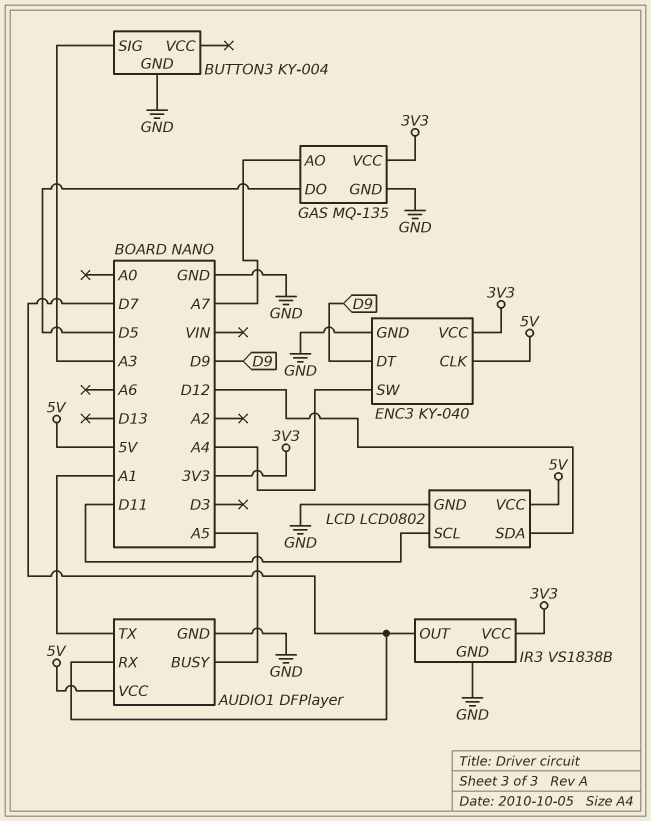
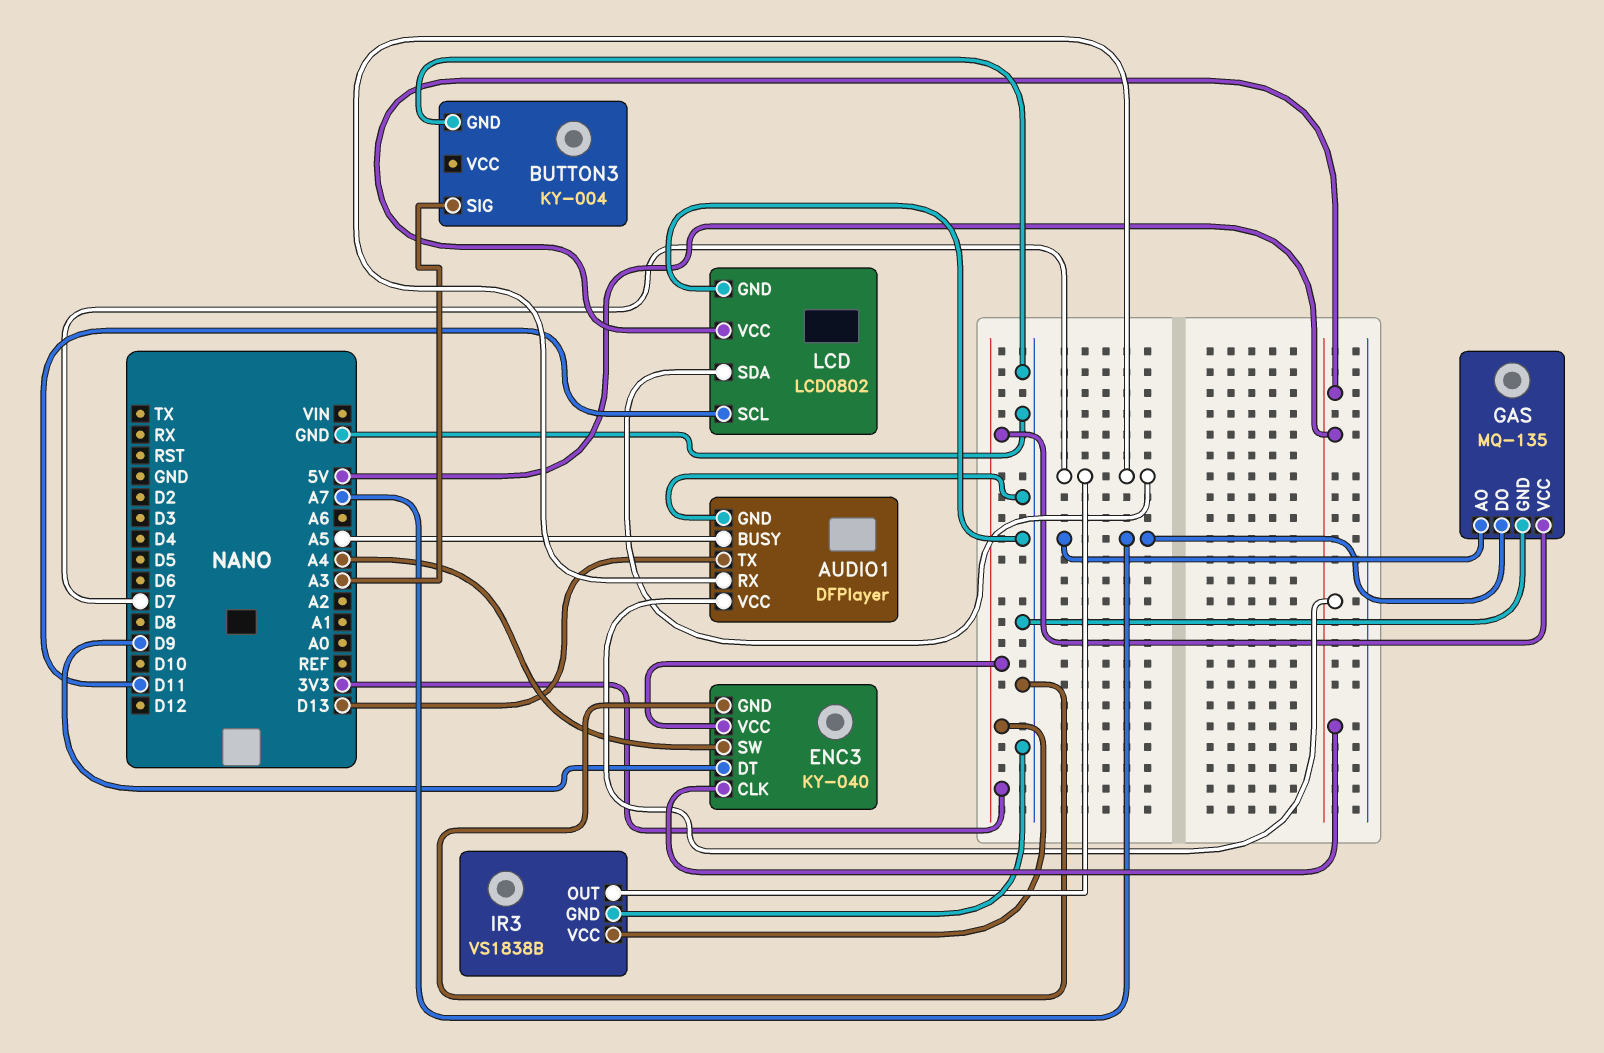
AUDIO1 pin TX: A1 -> D13
GAS pin DO: D5 -> A7
LCD pin SDA: D12 -> D7

